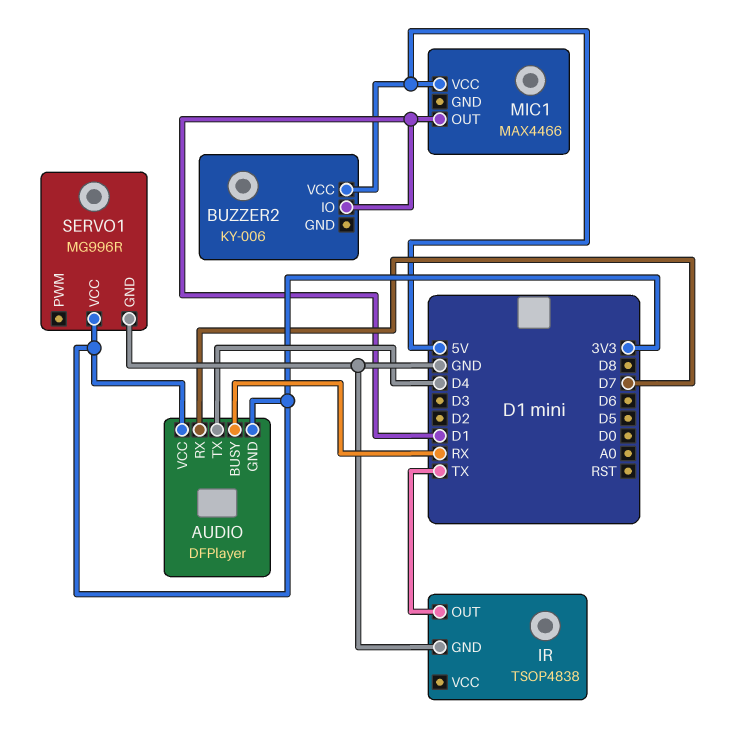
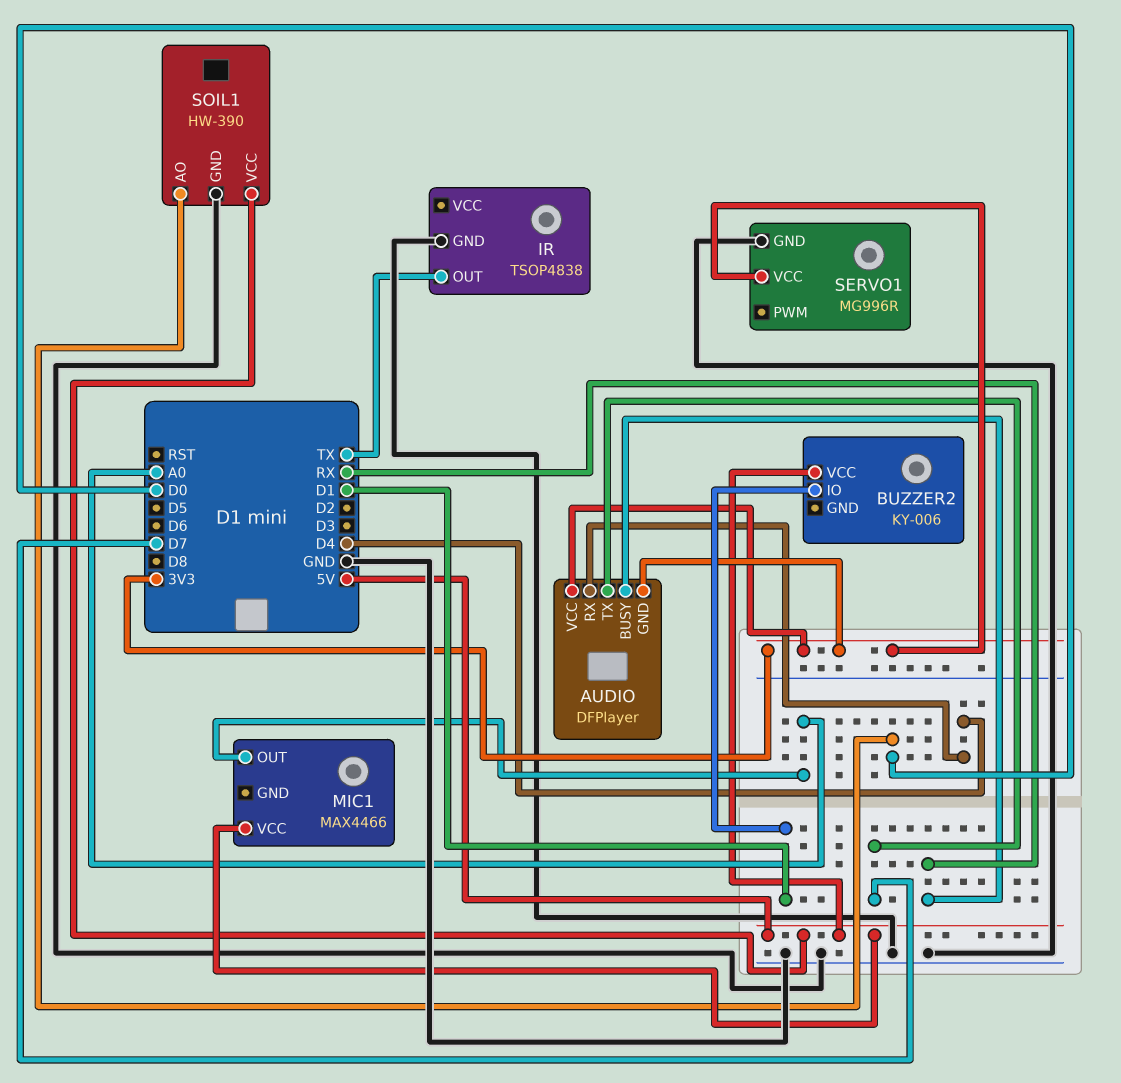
AUDIO pin RX: D7 -> D4
AUDIO pin TX: D4 -> D7
MIC1 pin OUT: D1 -> A0
SOIL1: none -> HW-390
SOIL1 pin AO: none -> D0
SOIL1 pin GND: none -> GND
SOIL1 pin VCC: none -> 5V

